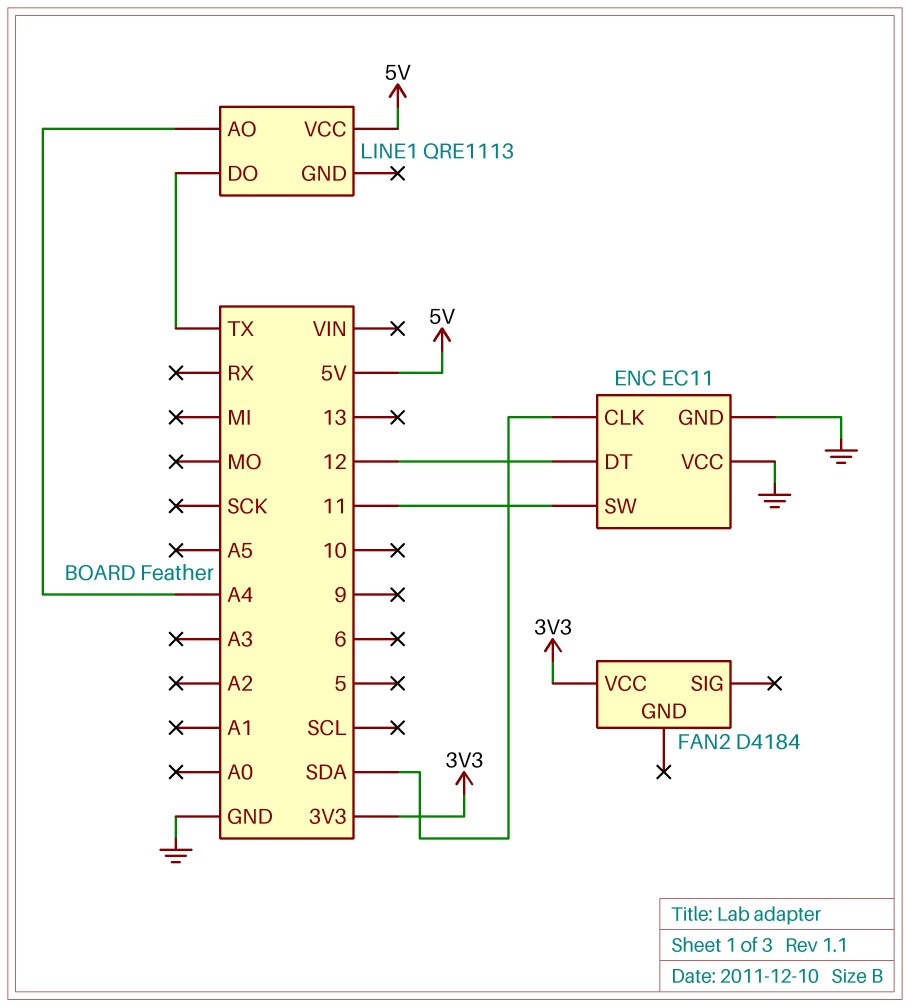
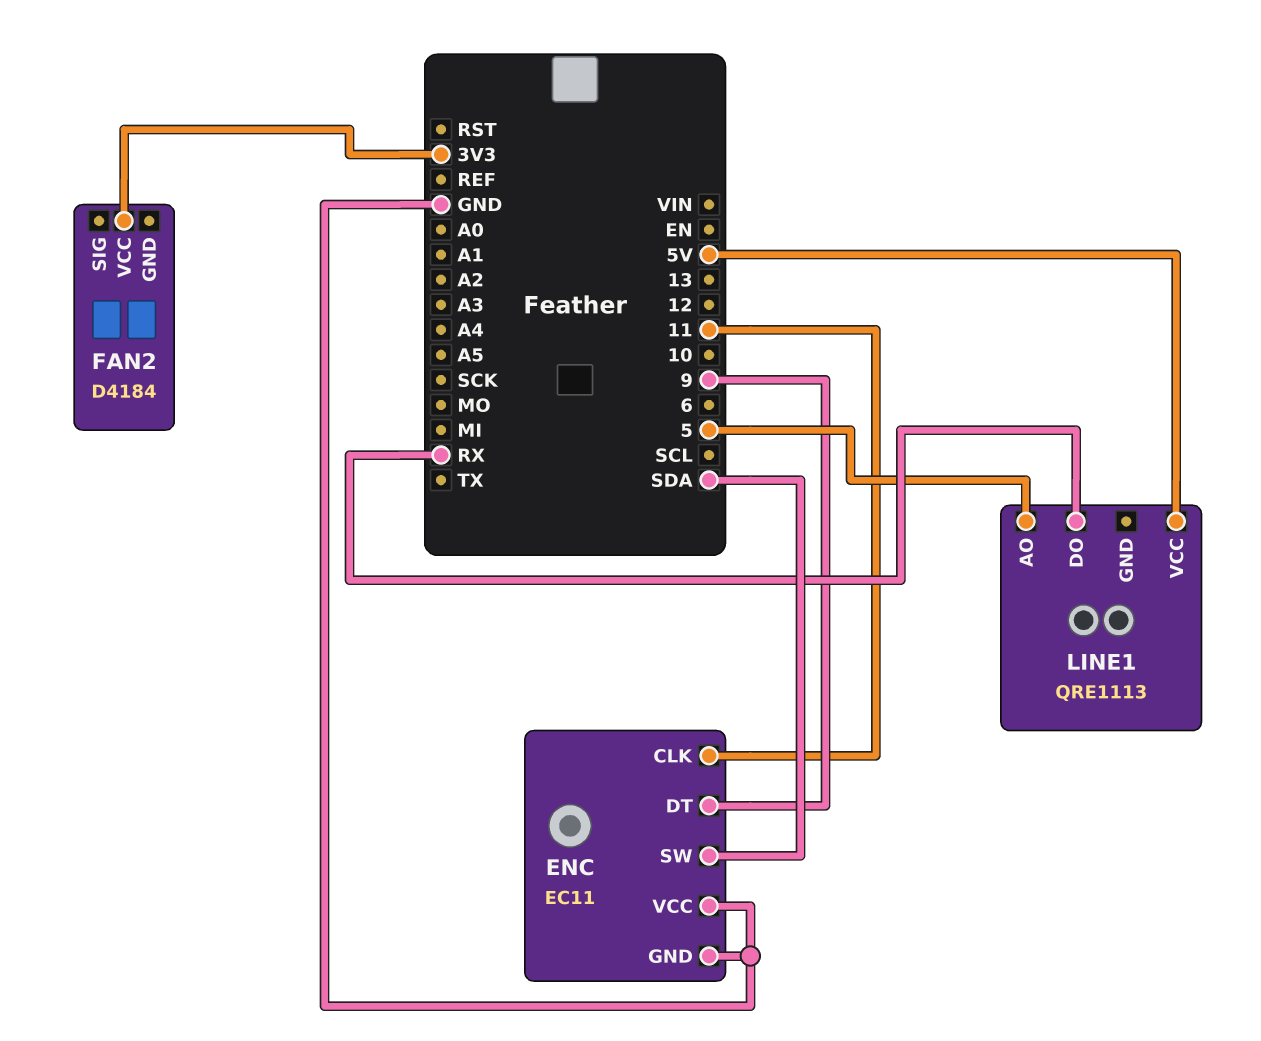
ENC pin CLK: SDA -> 11
ENC pin DT: 12 -> 9
ENC pin SW: 11 -> SDA
LINE1 pin AO: A4 -> 5
LINE1 pin DO: TX -> RX

